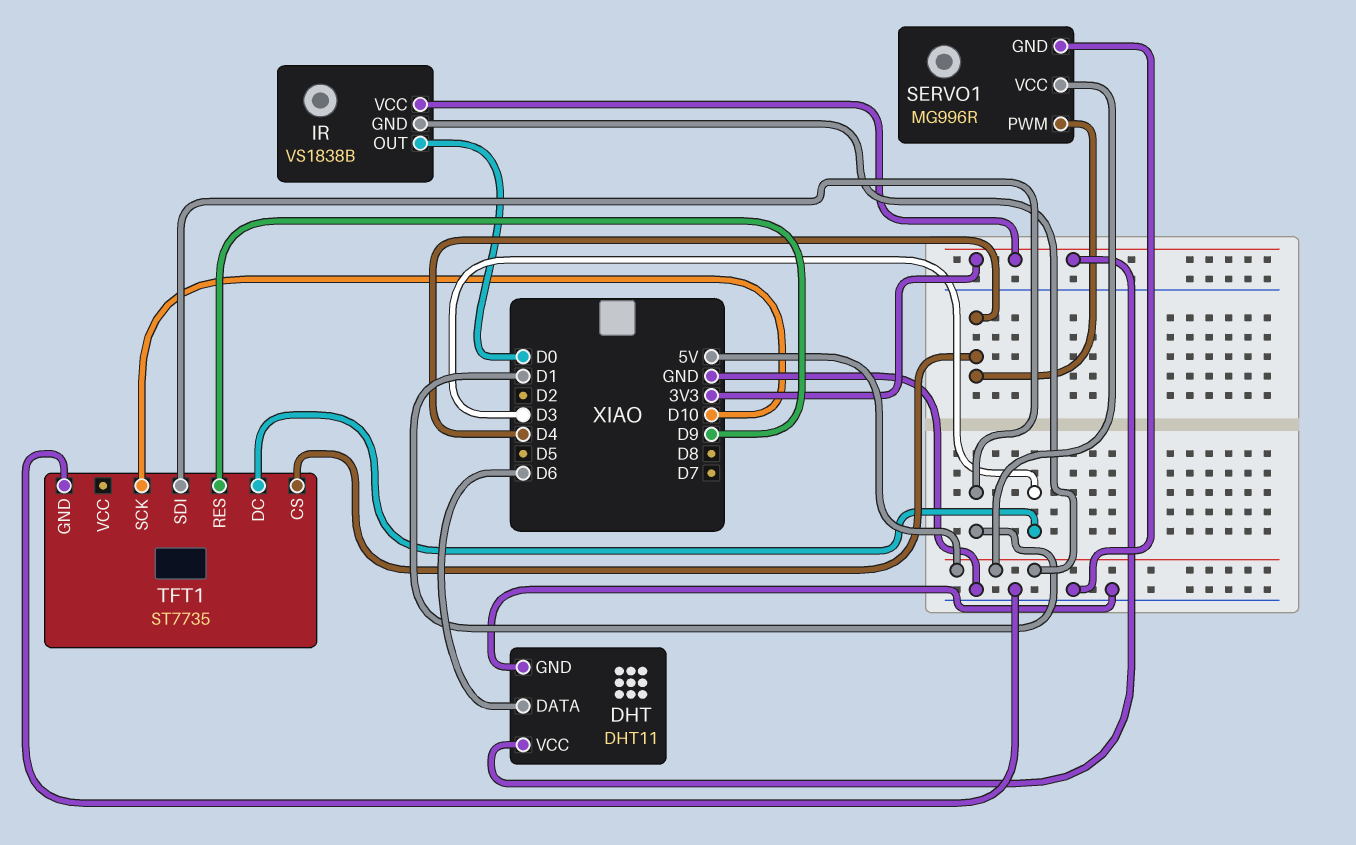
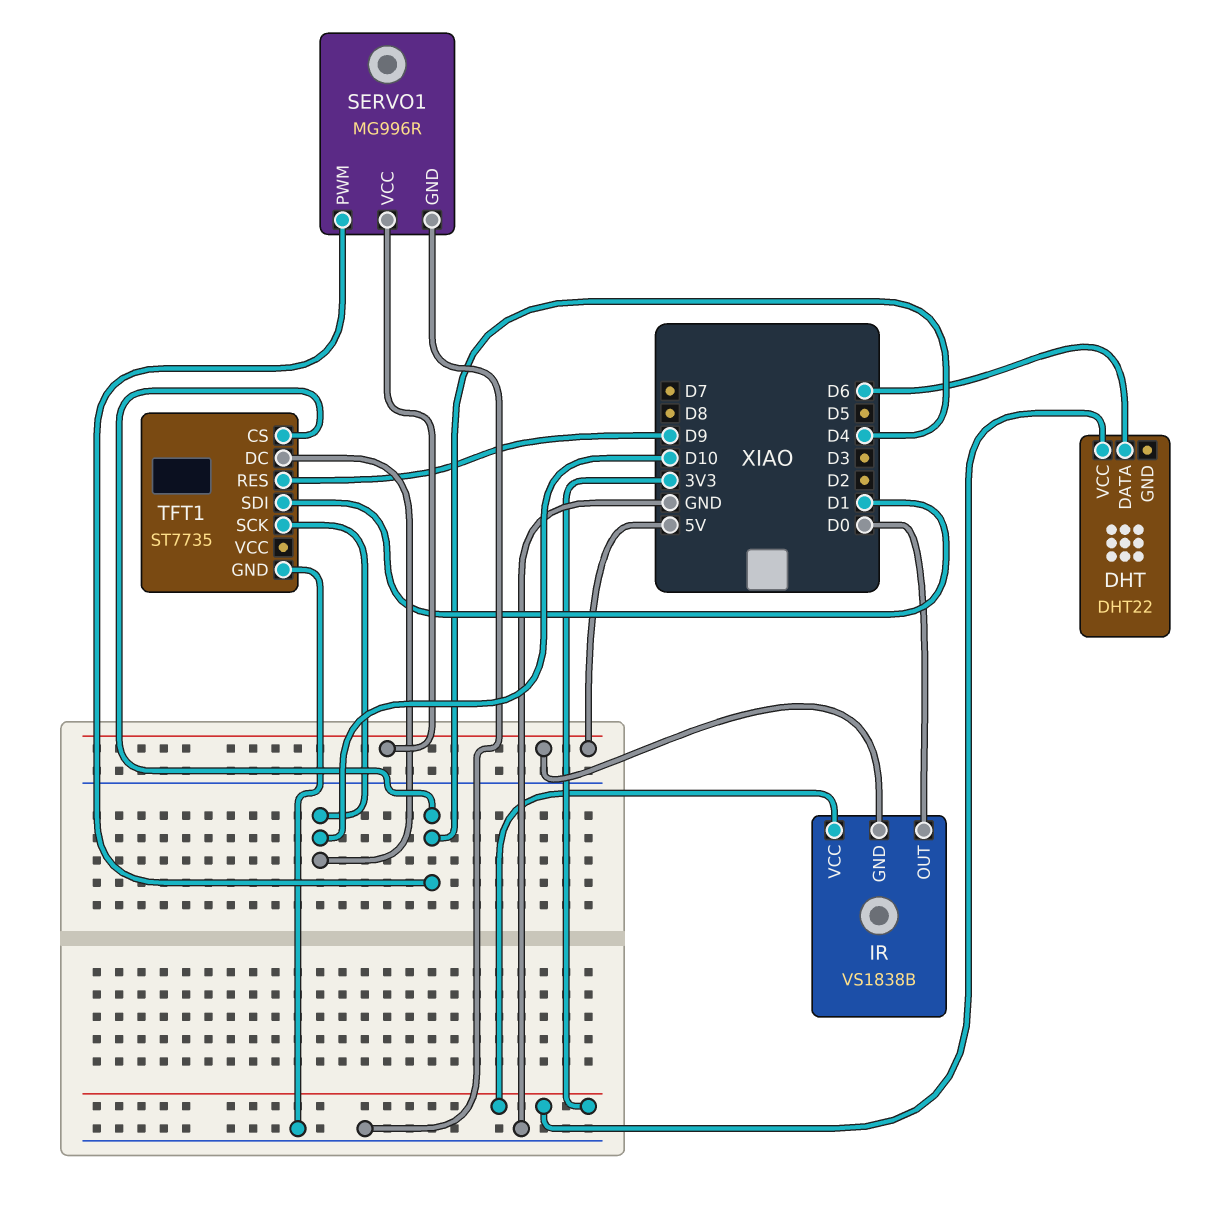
DHT: DHT11 -> DHT22
DHT pin GND: GND -> none
TFT1 pin DC: D3 -> D10

